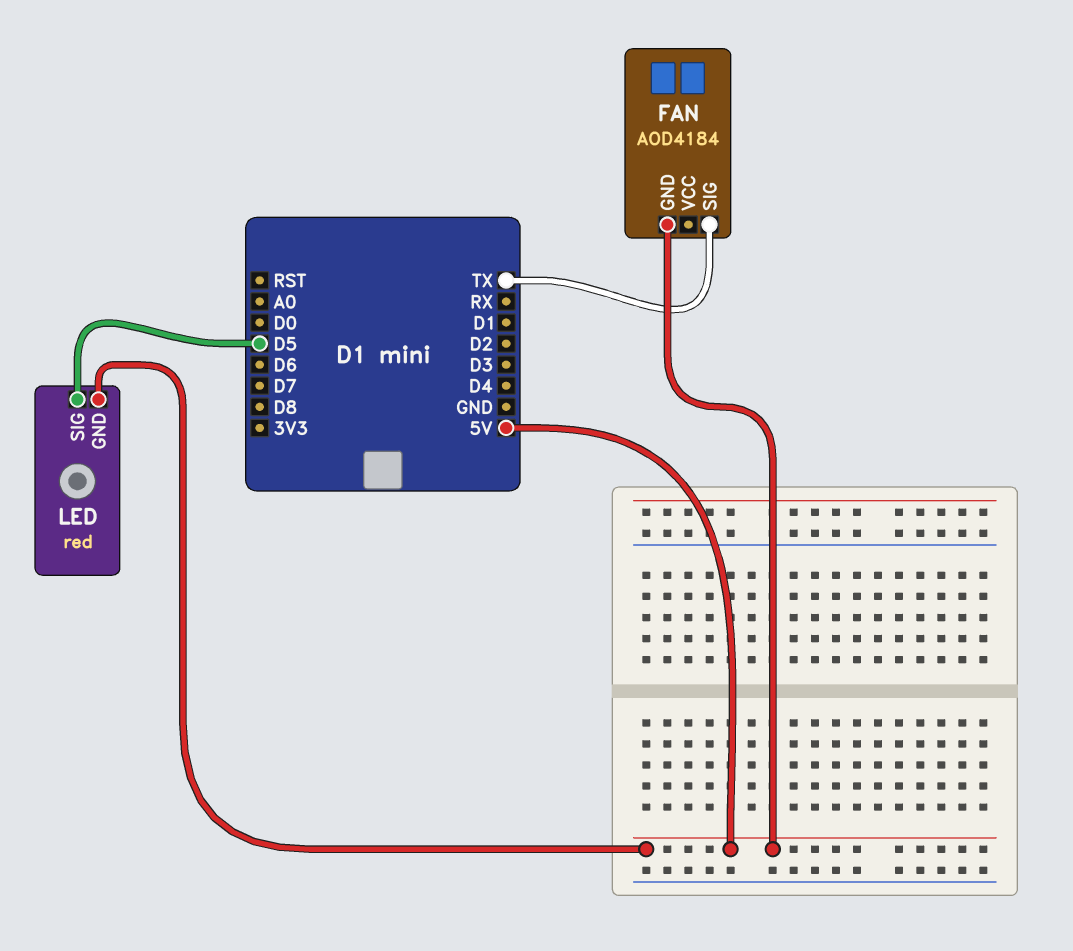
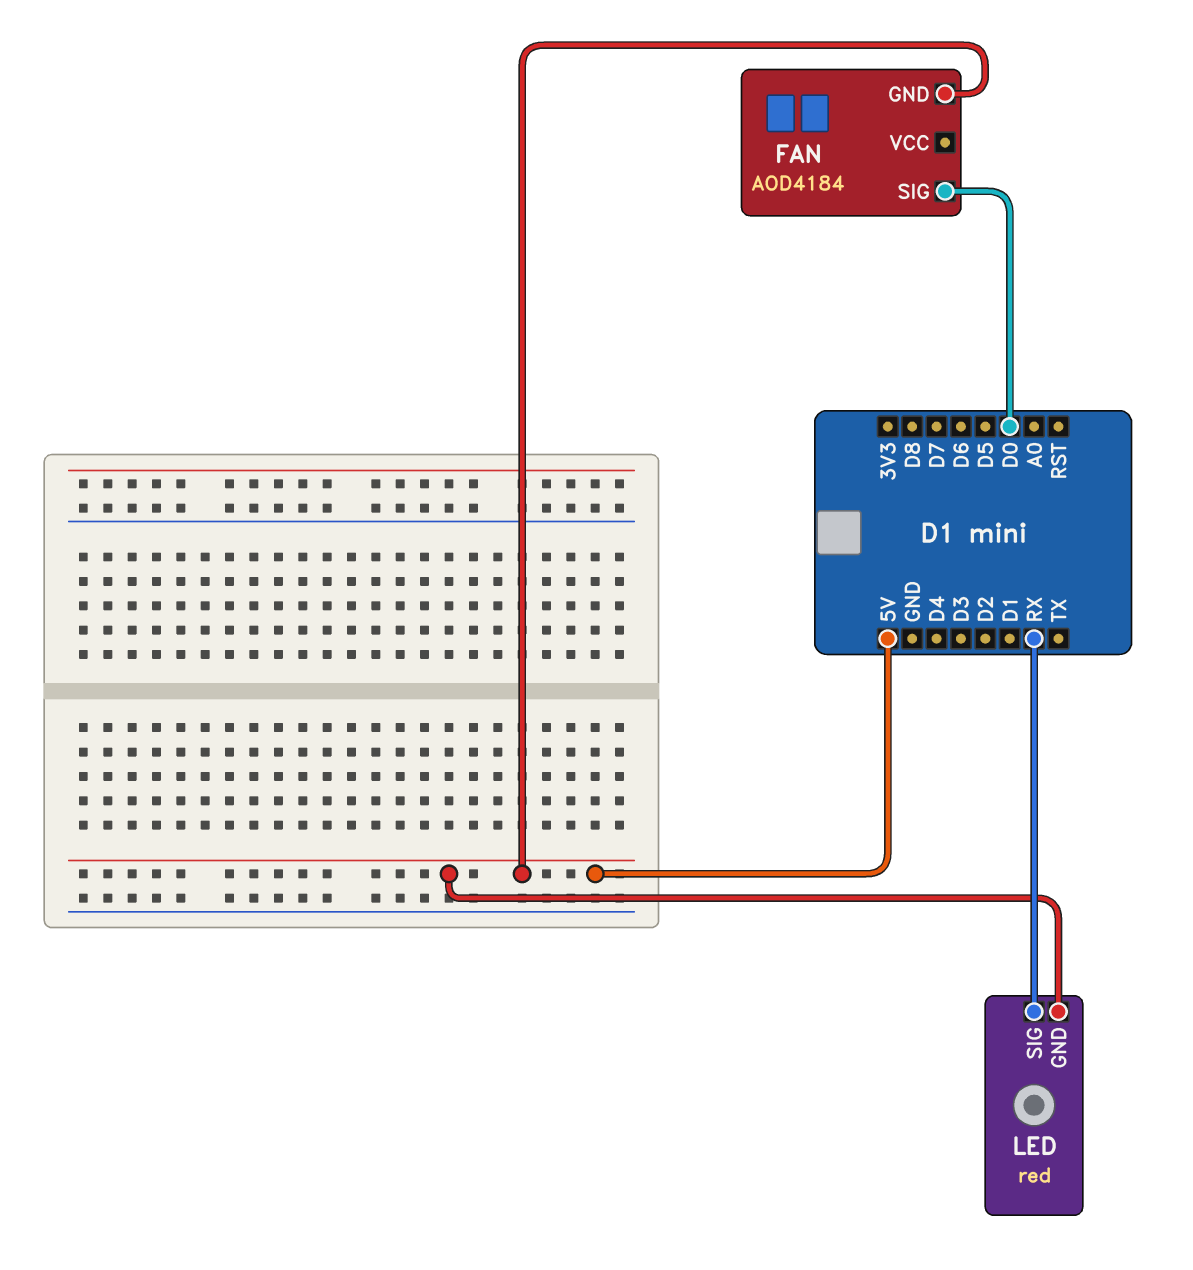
FAN pin SIG: TX -> D0
LED pin SIG: D5 -> RX

